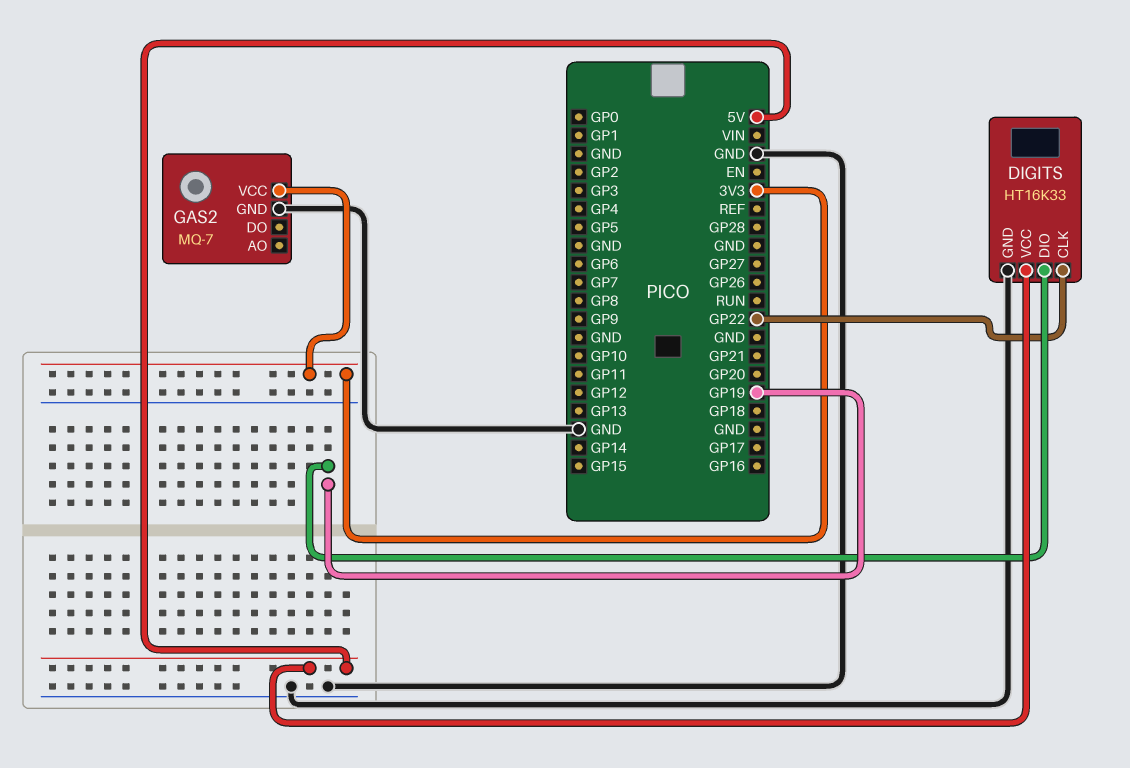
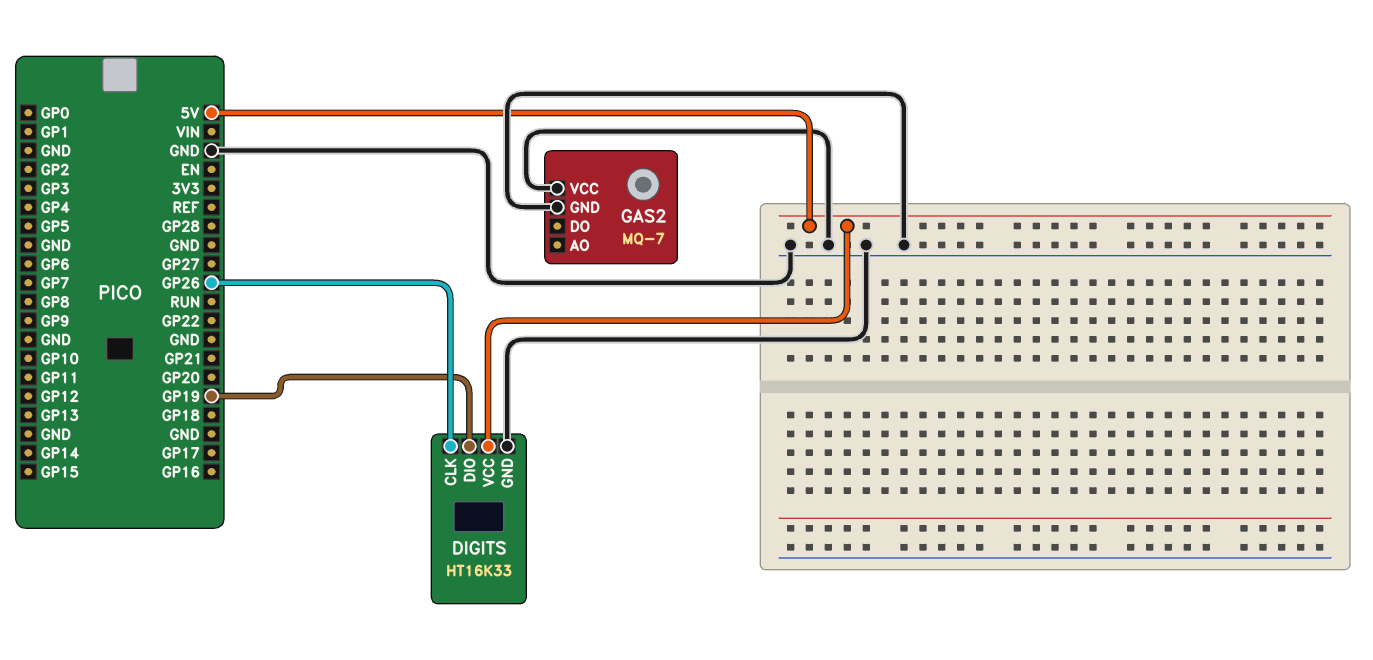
DIGITS pin CLK: GP22 -> GP26
GAS2 pin VCC: 3V3 -> GND

